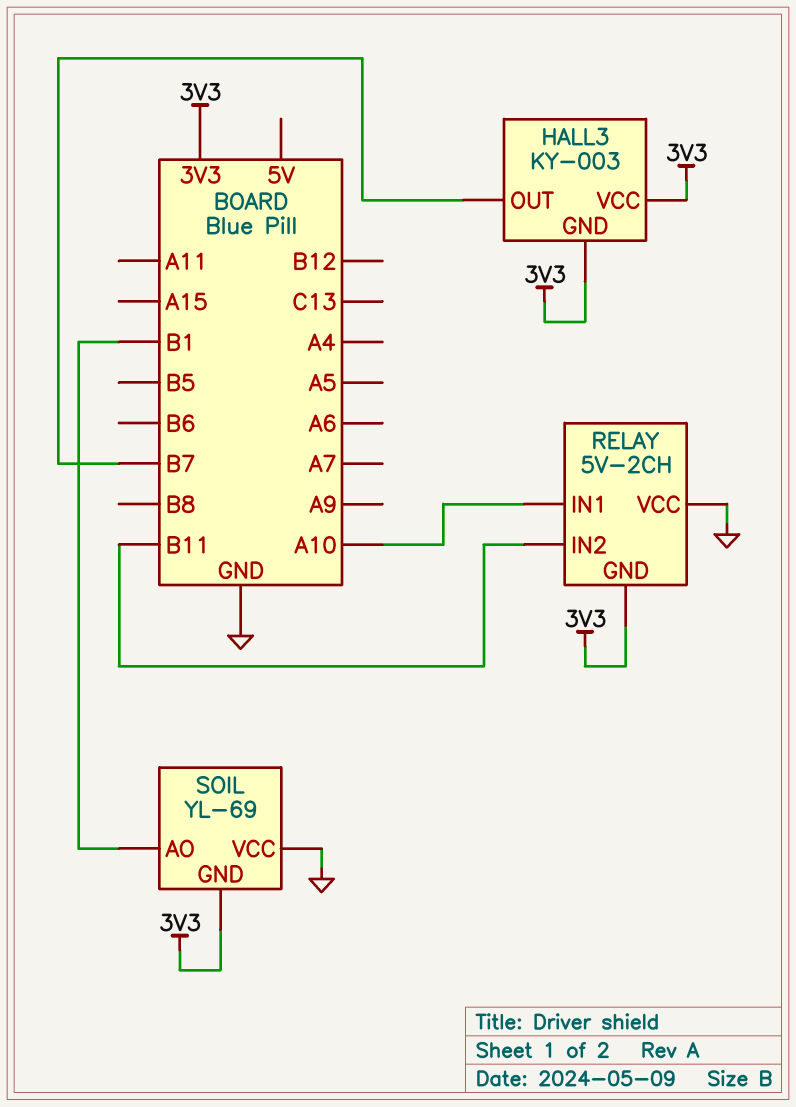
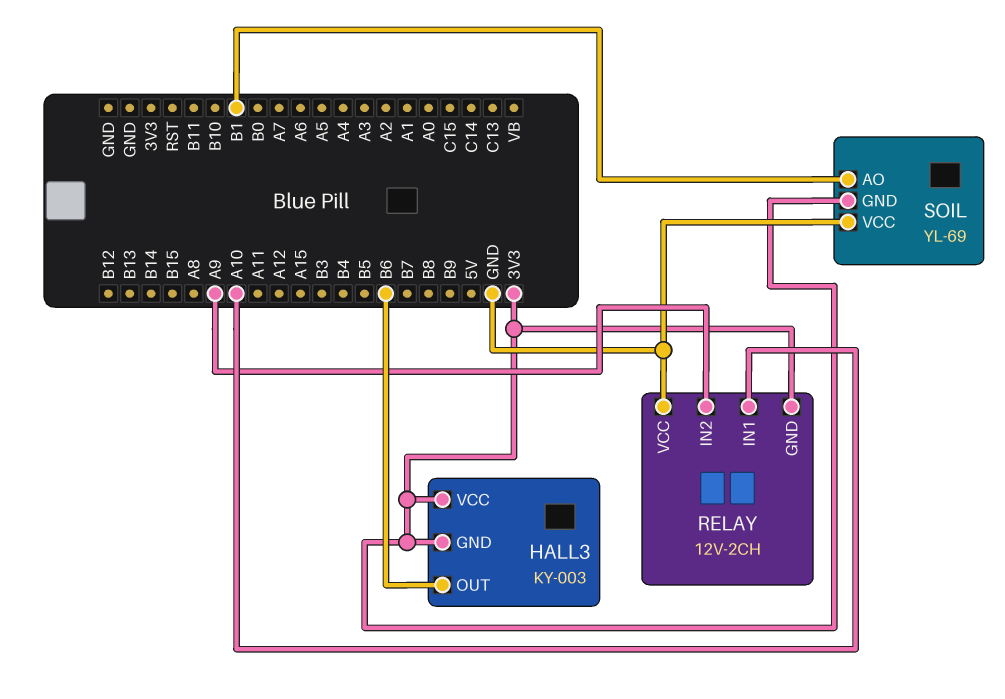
HALL3 pin OUT: B7 -> B6
RELAY: 5V-2CH -> 12V-2CH
RELAY pin IN2: B11 -> A9

